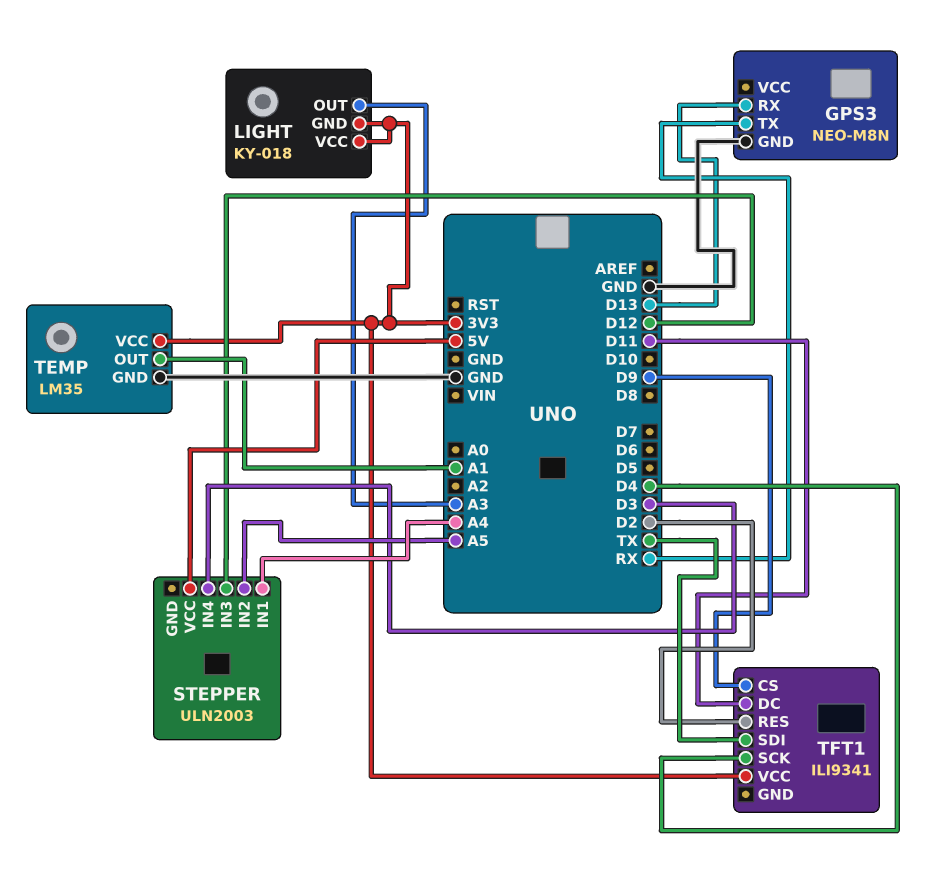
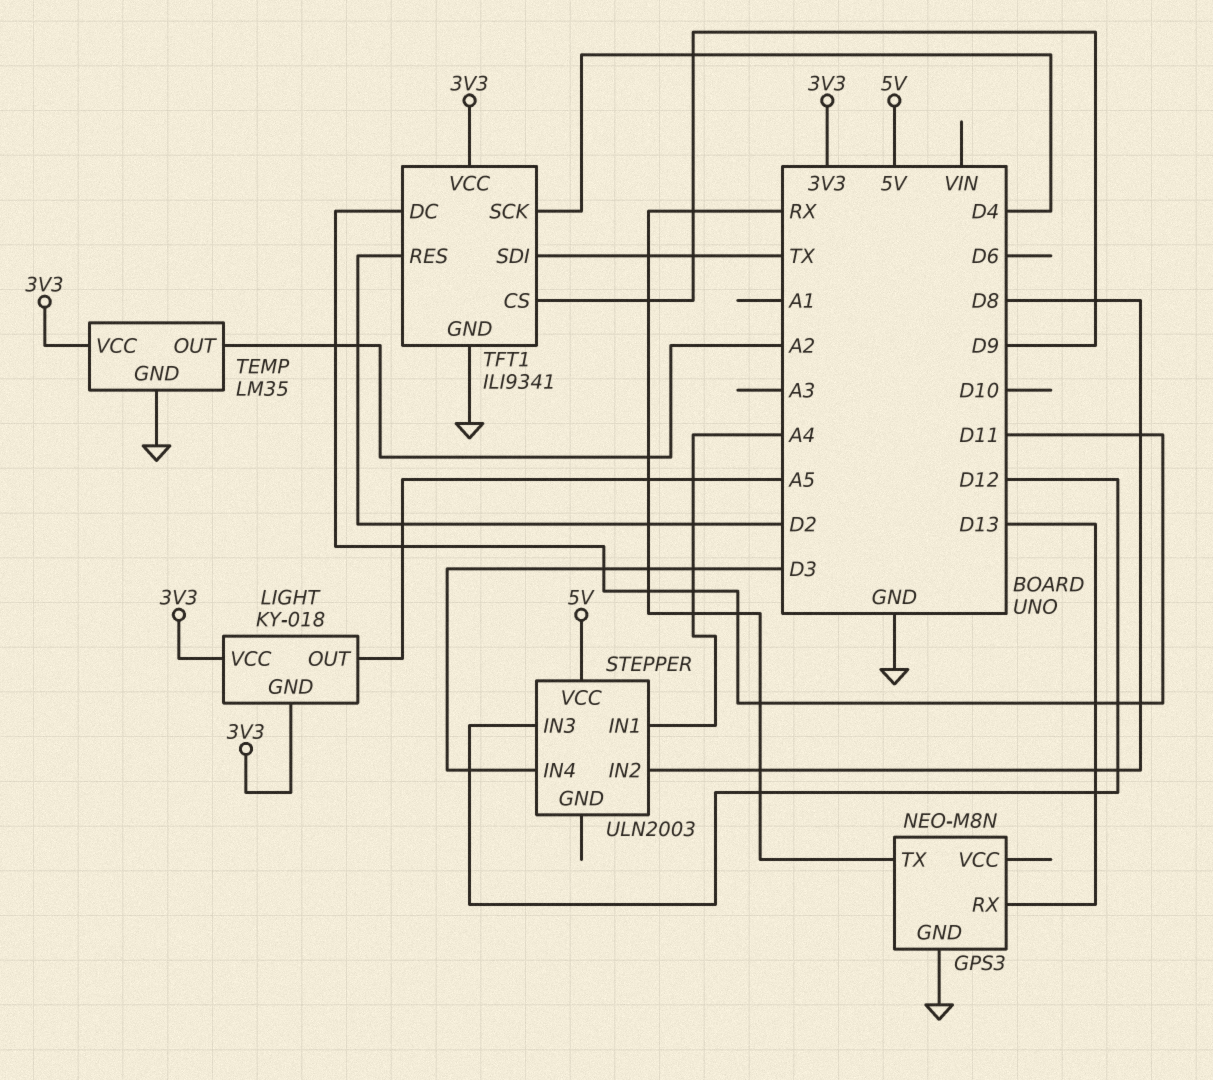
LIGHT pin OUT: A3 -> A5
STEPPER pin IN2: A5 -> D8
TEMP pin OUT: A1 -> A2
TFT1 pin GND: none -> GND

